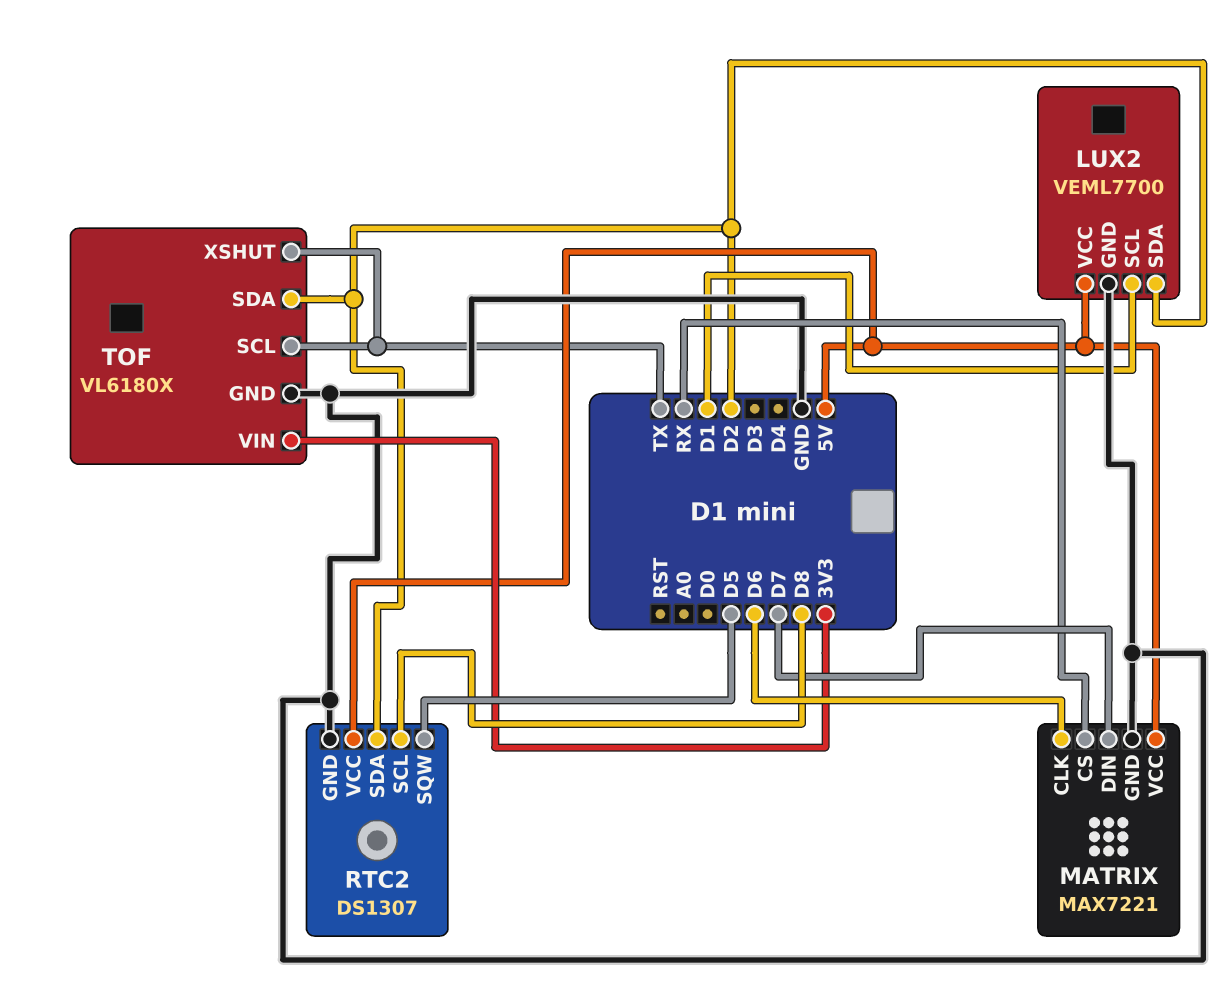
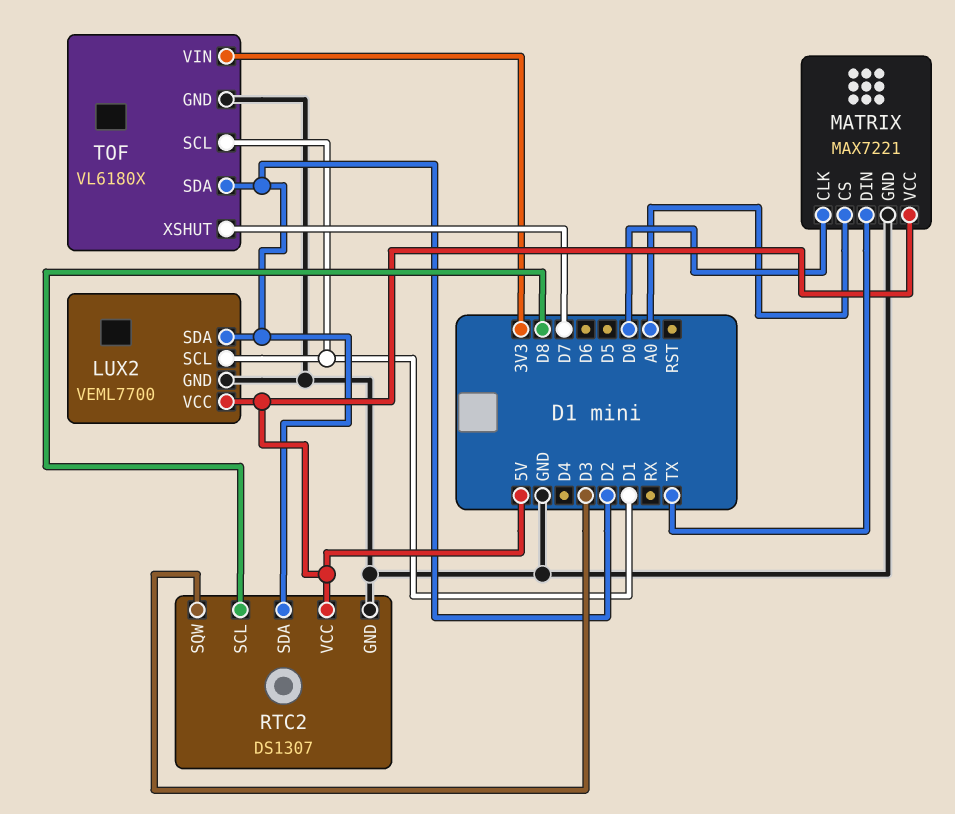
MATRIX pin CLK: D6 -> D0
MATRIX pin CS: RX -> A0
MATRIX pin DIN: D7 -> TX
RTC2 pin SQW: D5 -> D3
TOF pin SCL: TX -> D1
TOF pin XSHUT: TX -> D7

